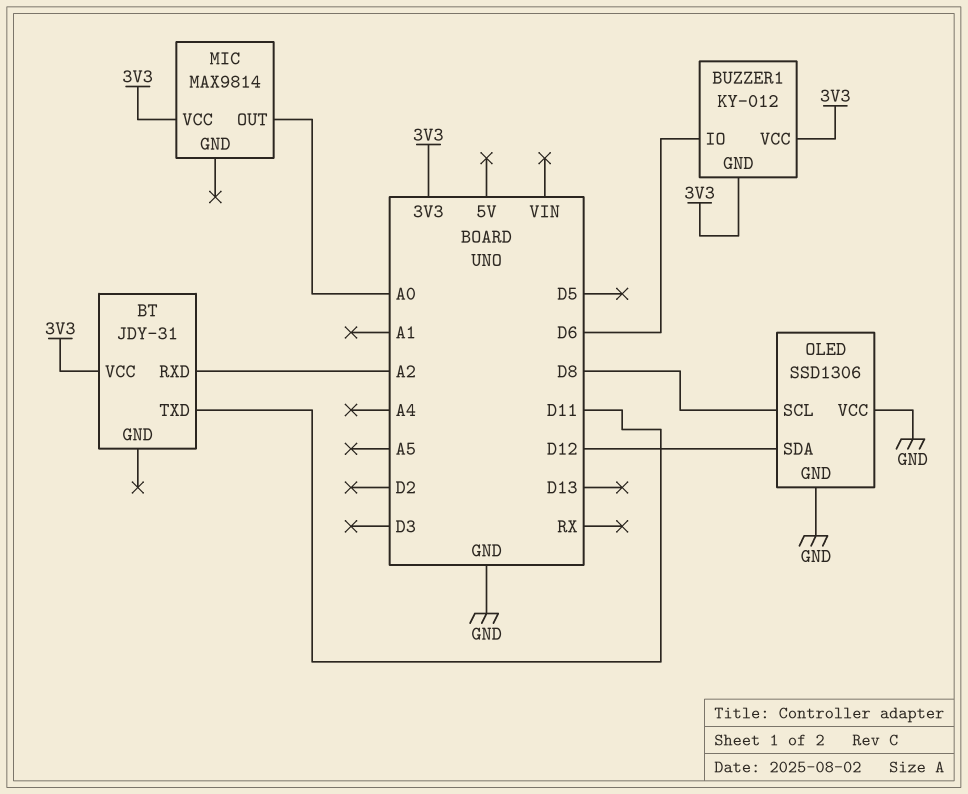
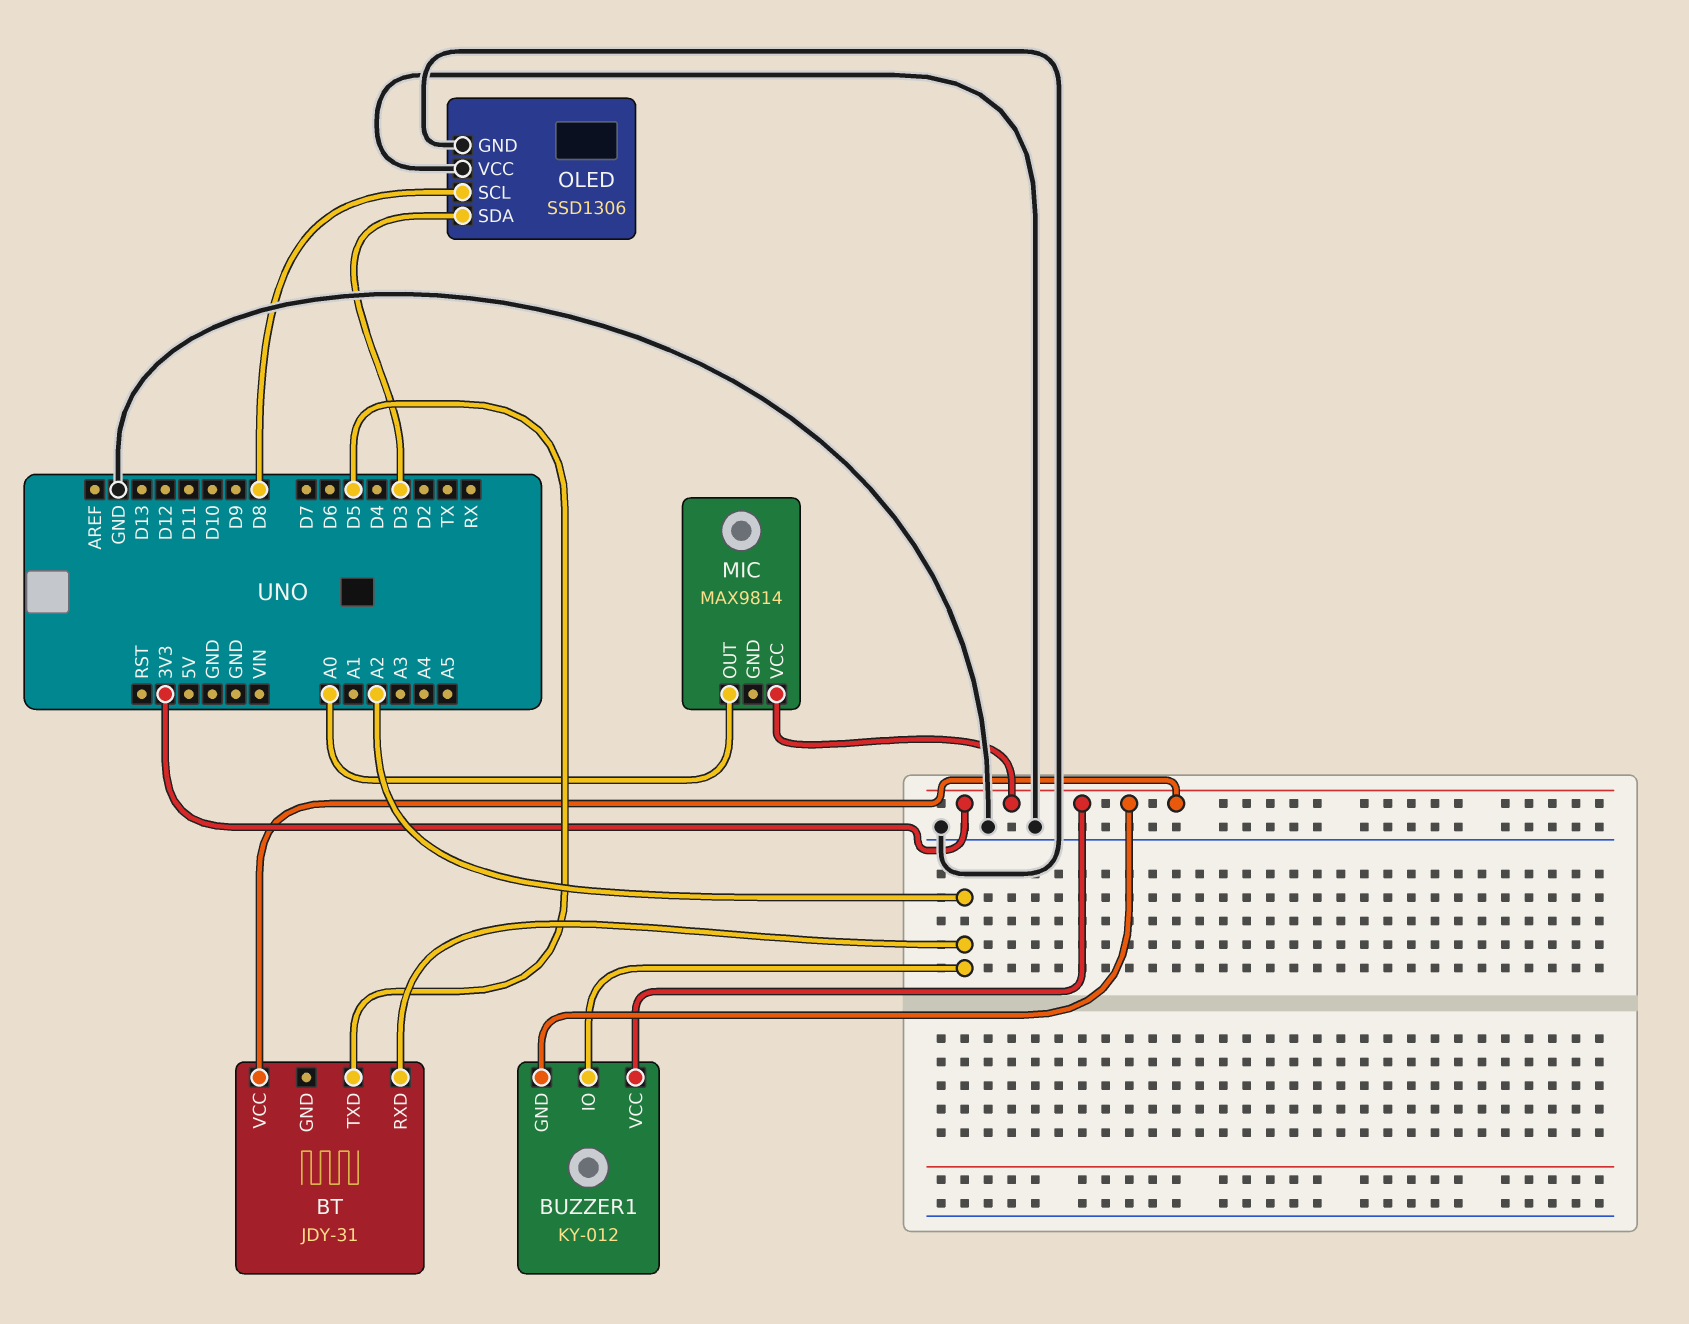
BT pin TXD: D11 -> D5
BUZZER1 pin IO: D6 -> A2
OLED pin SDA: D12 -> D3

